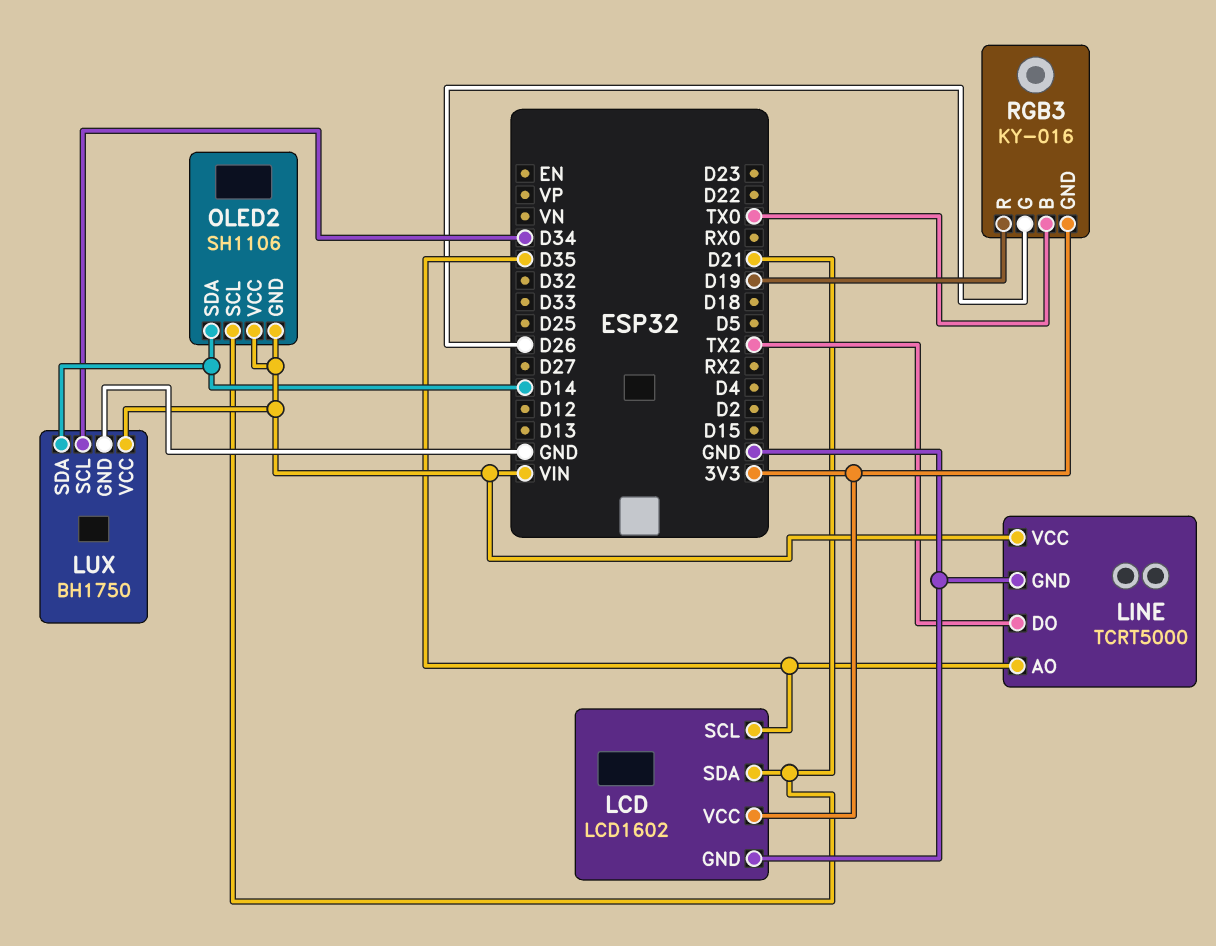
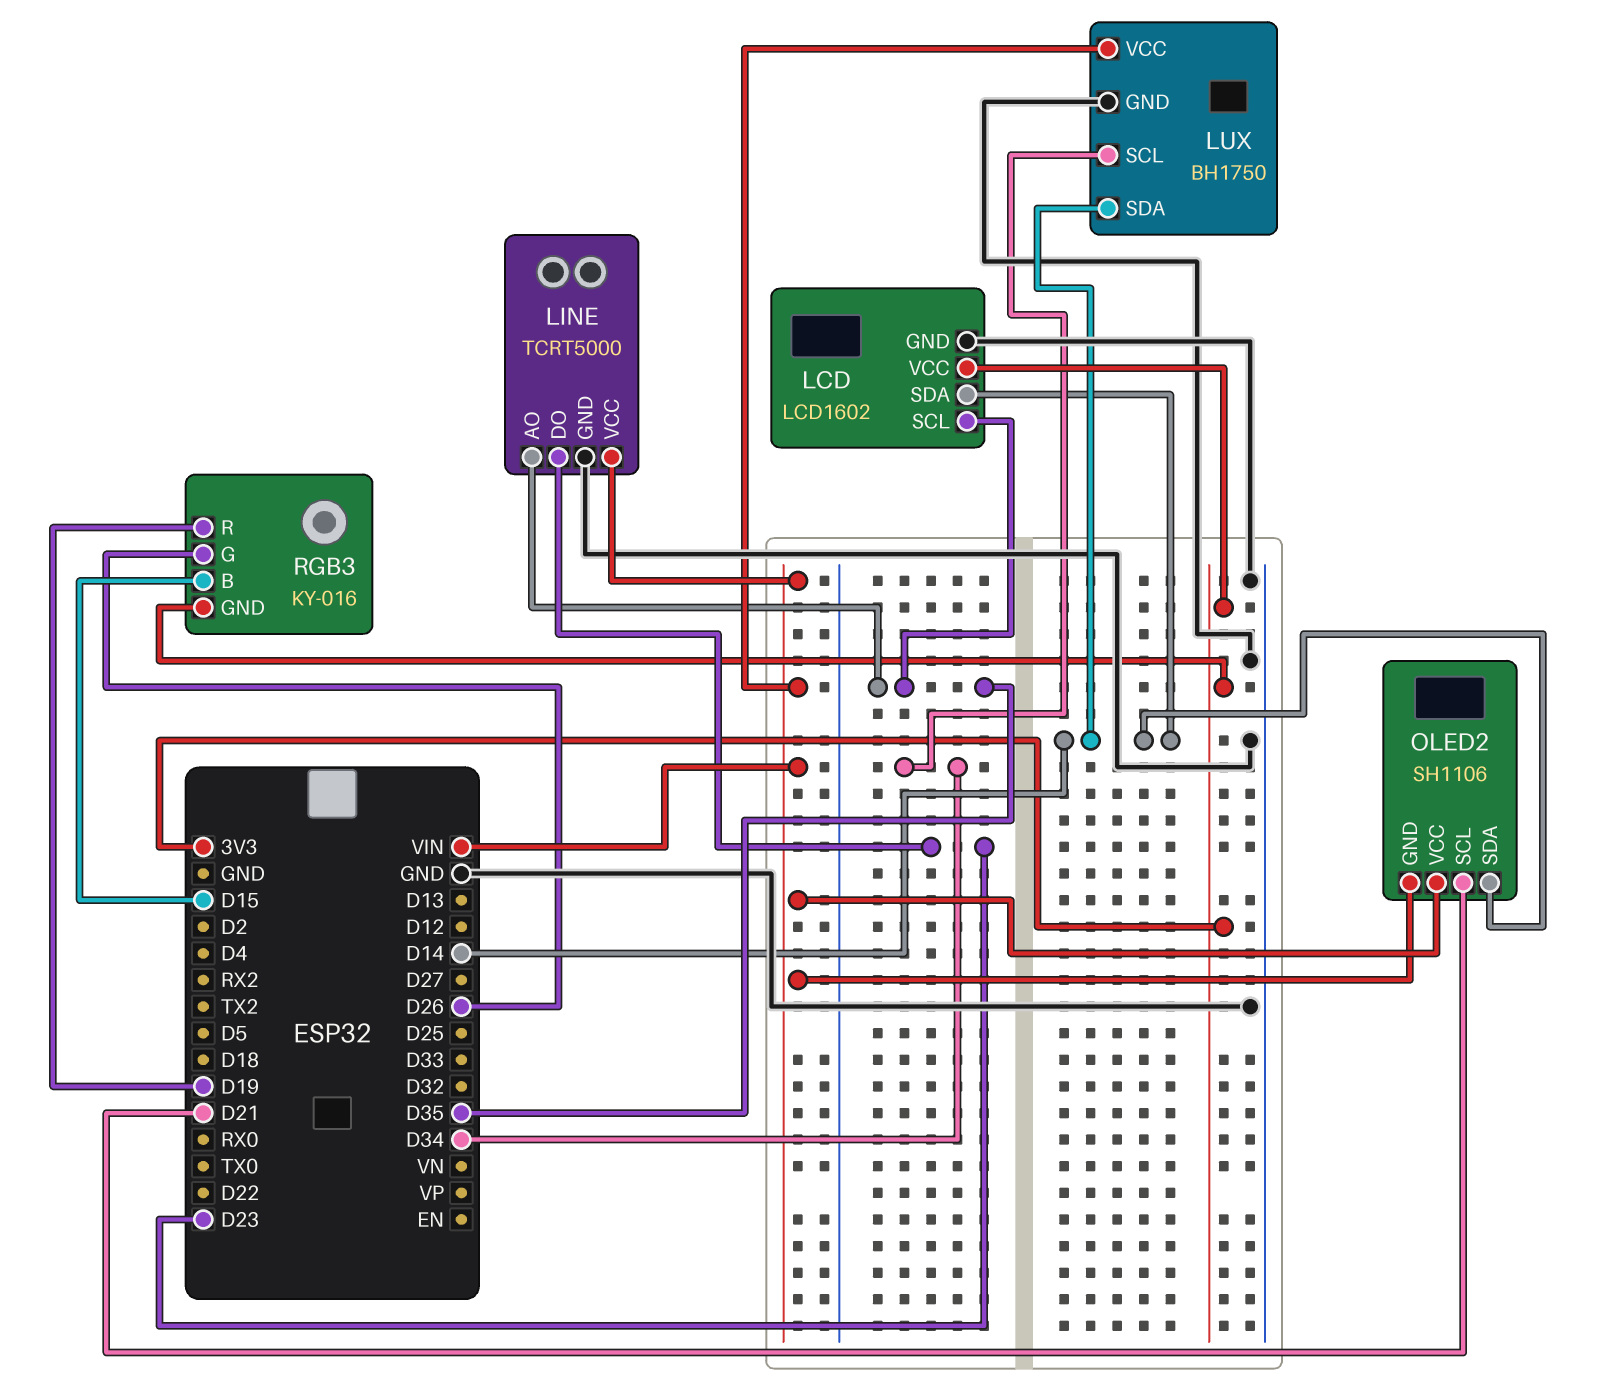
LCD pin SDA: D21 -> D14
LINE pin DO: TX2 -> D23
RGB3 pin B: TX0 -> D15

